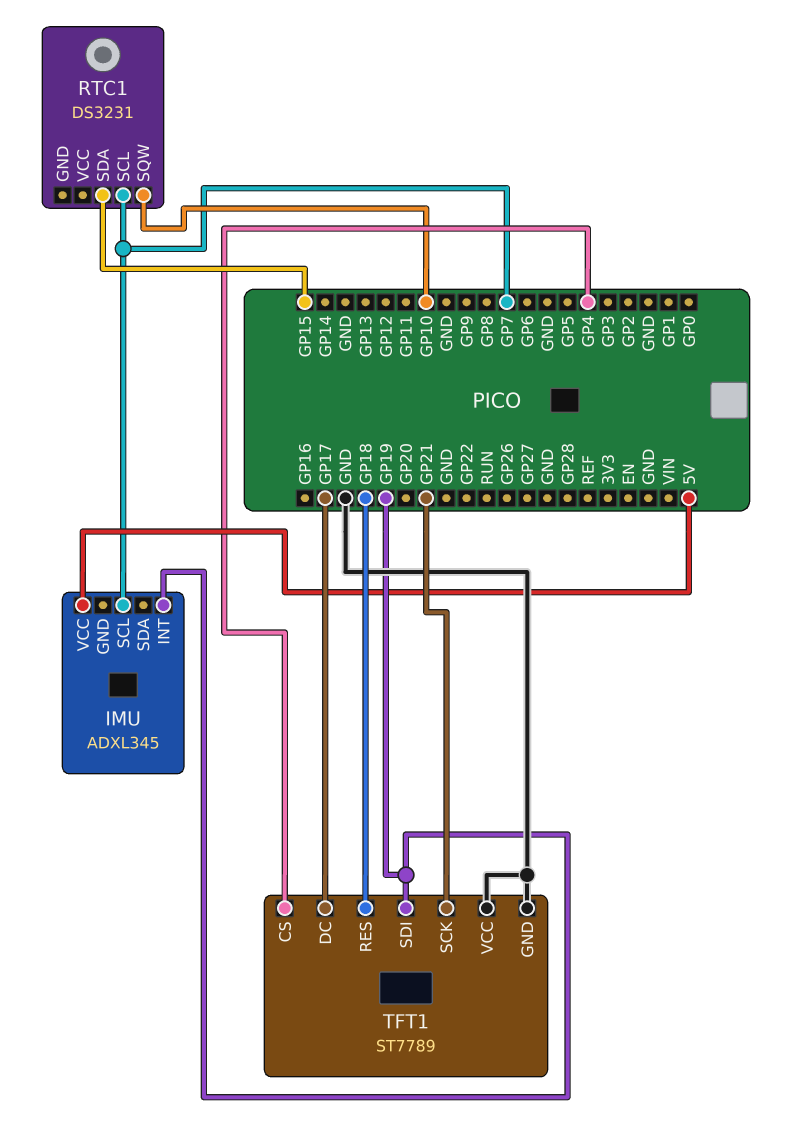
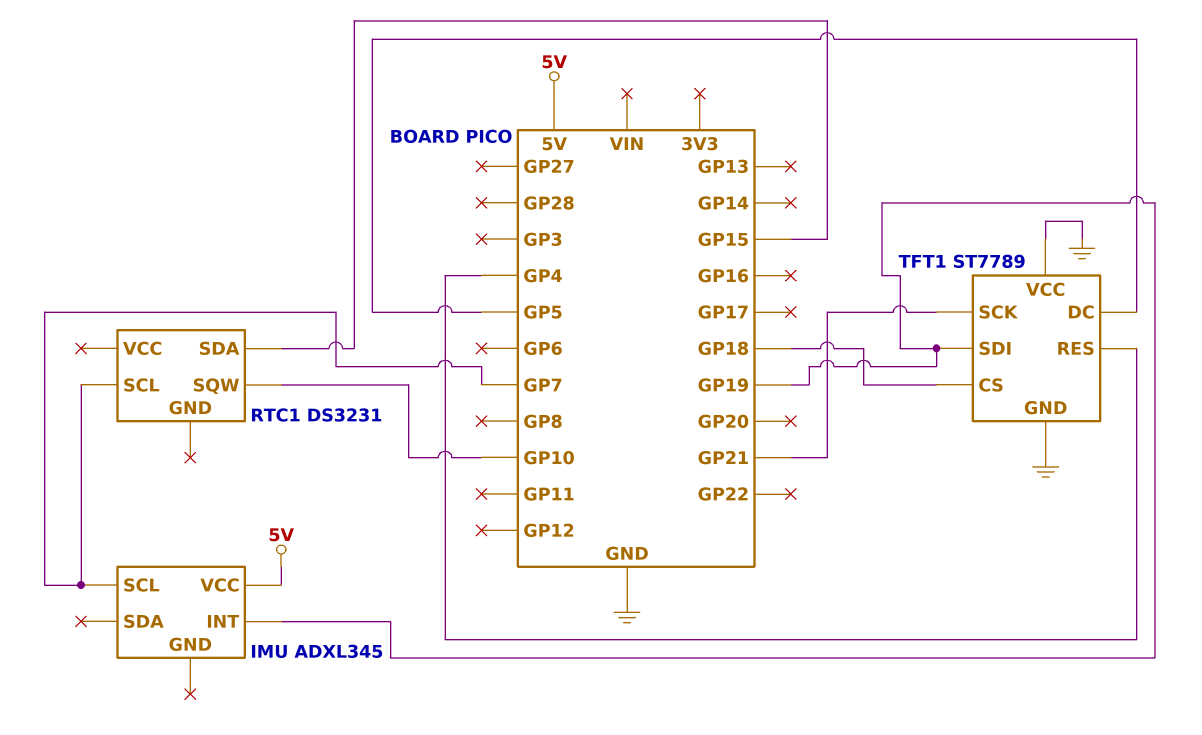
TFT1 pin CS: GP4 -> GP18
TFT1 pin DC: GP17 -> GP5
TFT1 pin RES: GP18 -> GP4

